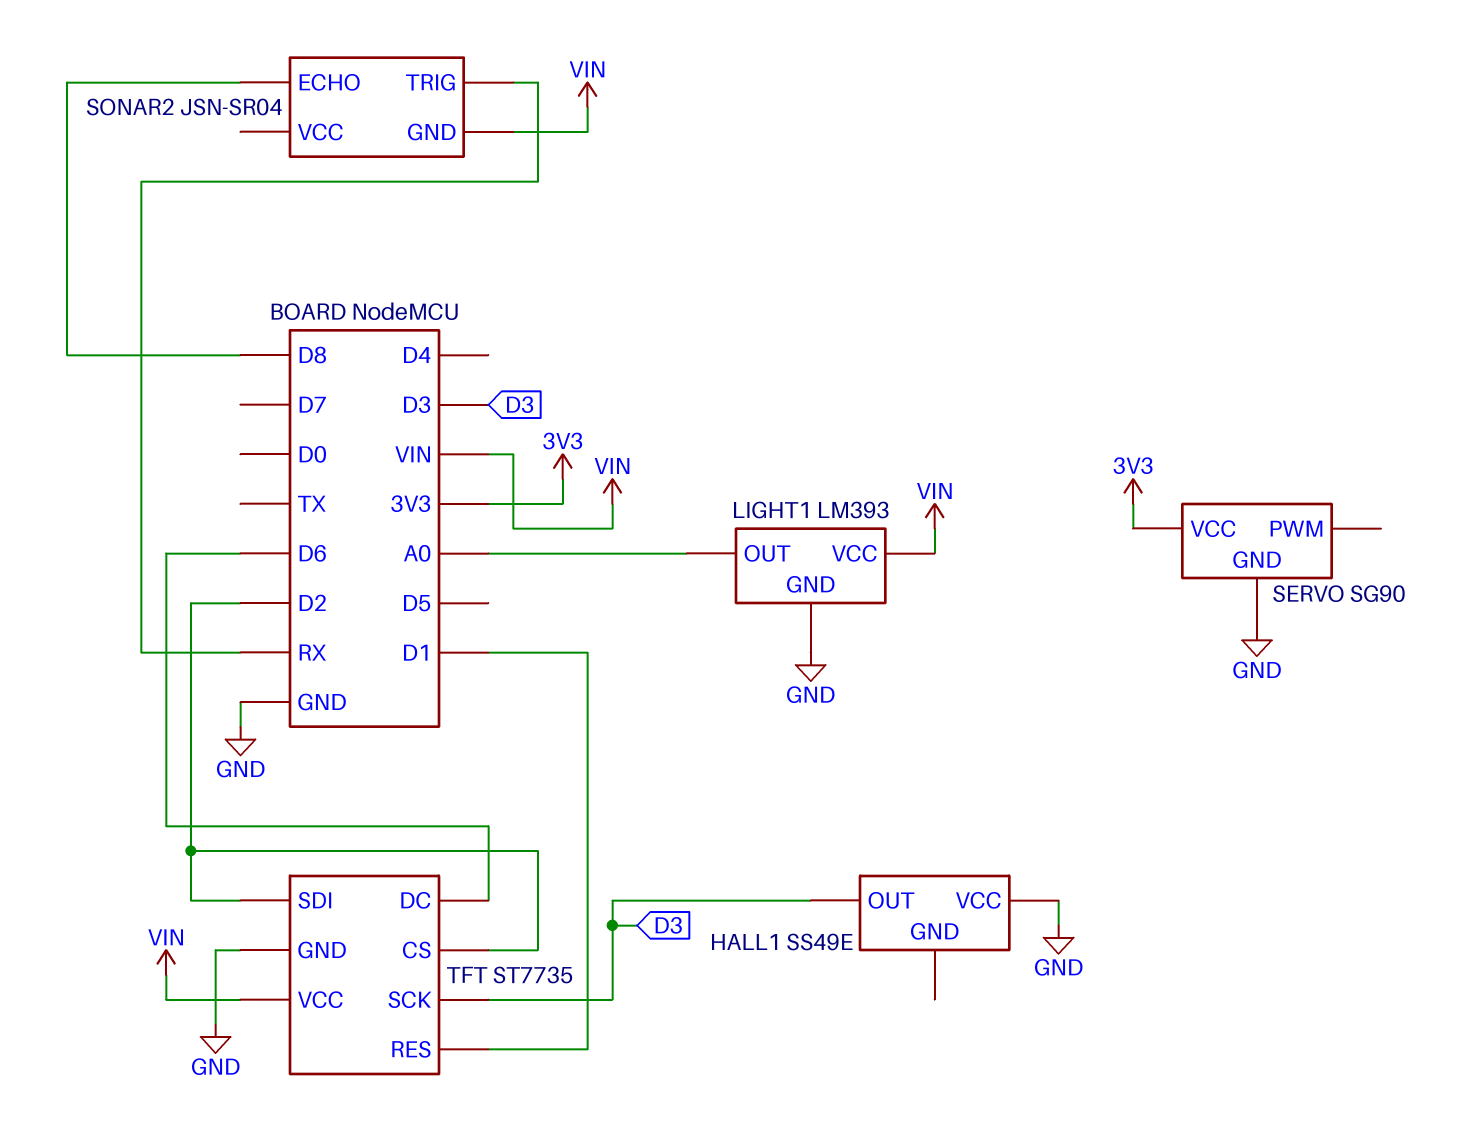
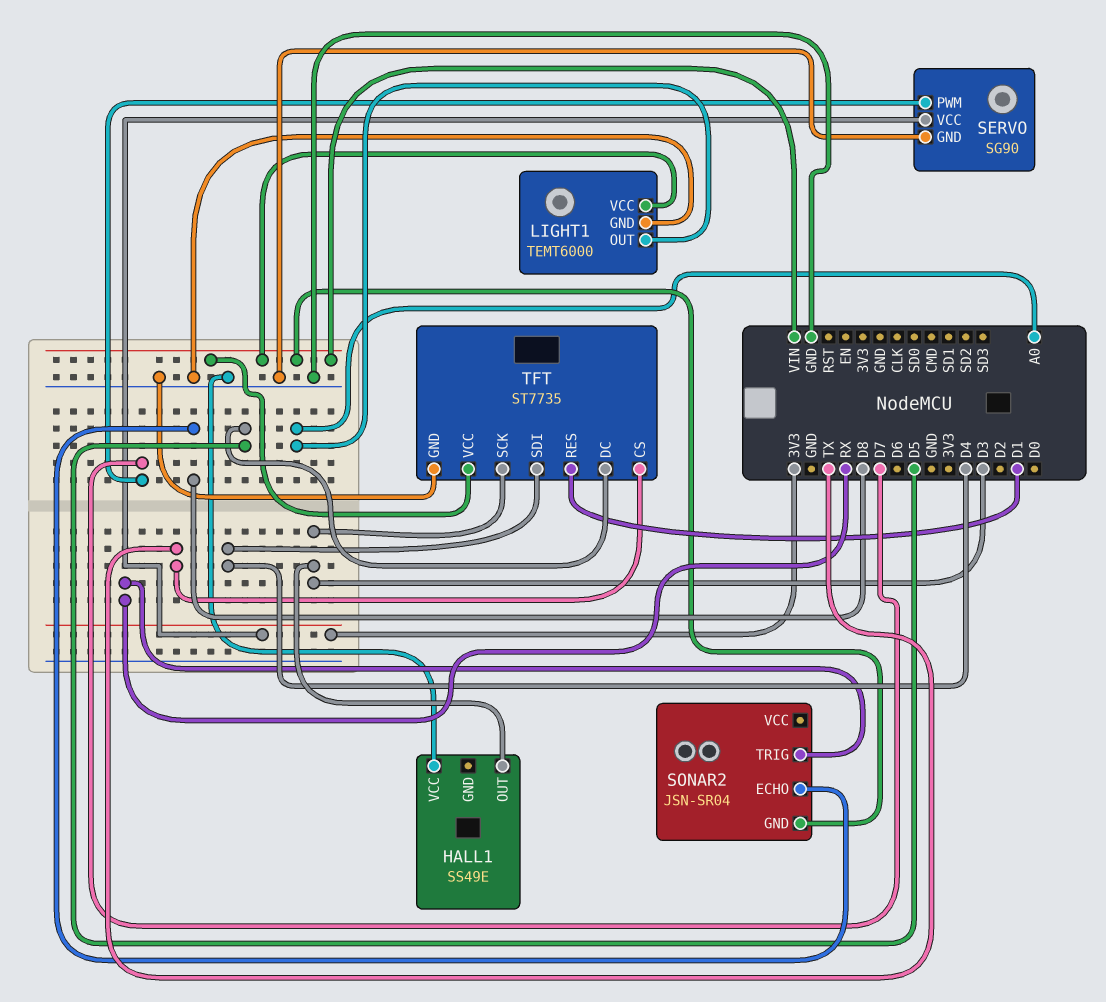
LIGHT1: LM393 -> TEMT6000
SERVO pin PWM: none -> D7
TFT pin CS: D2 -> TX
TFT pin DC: D6 -> D5
TFT pin SDI: D2 -> D4

